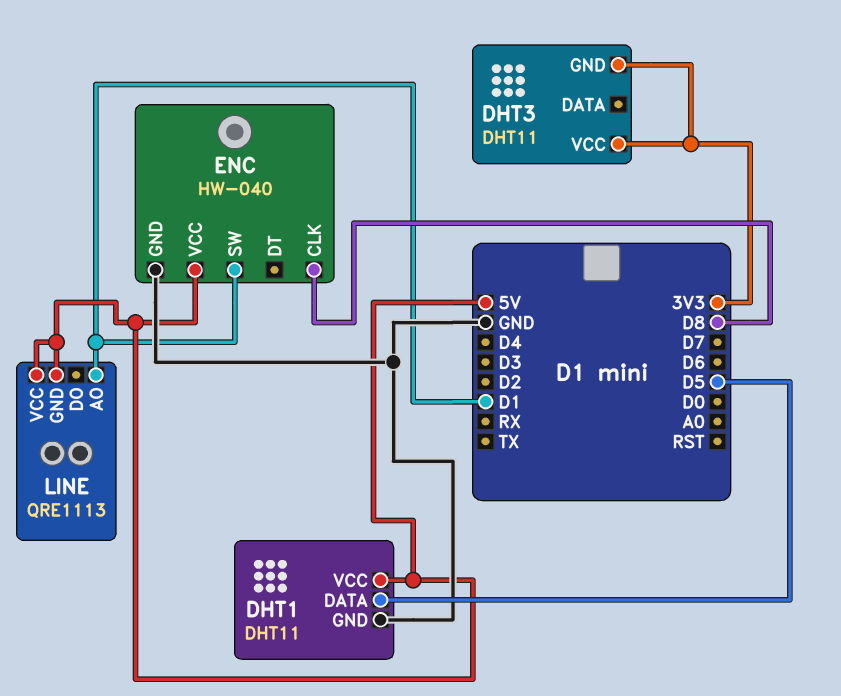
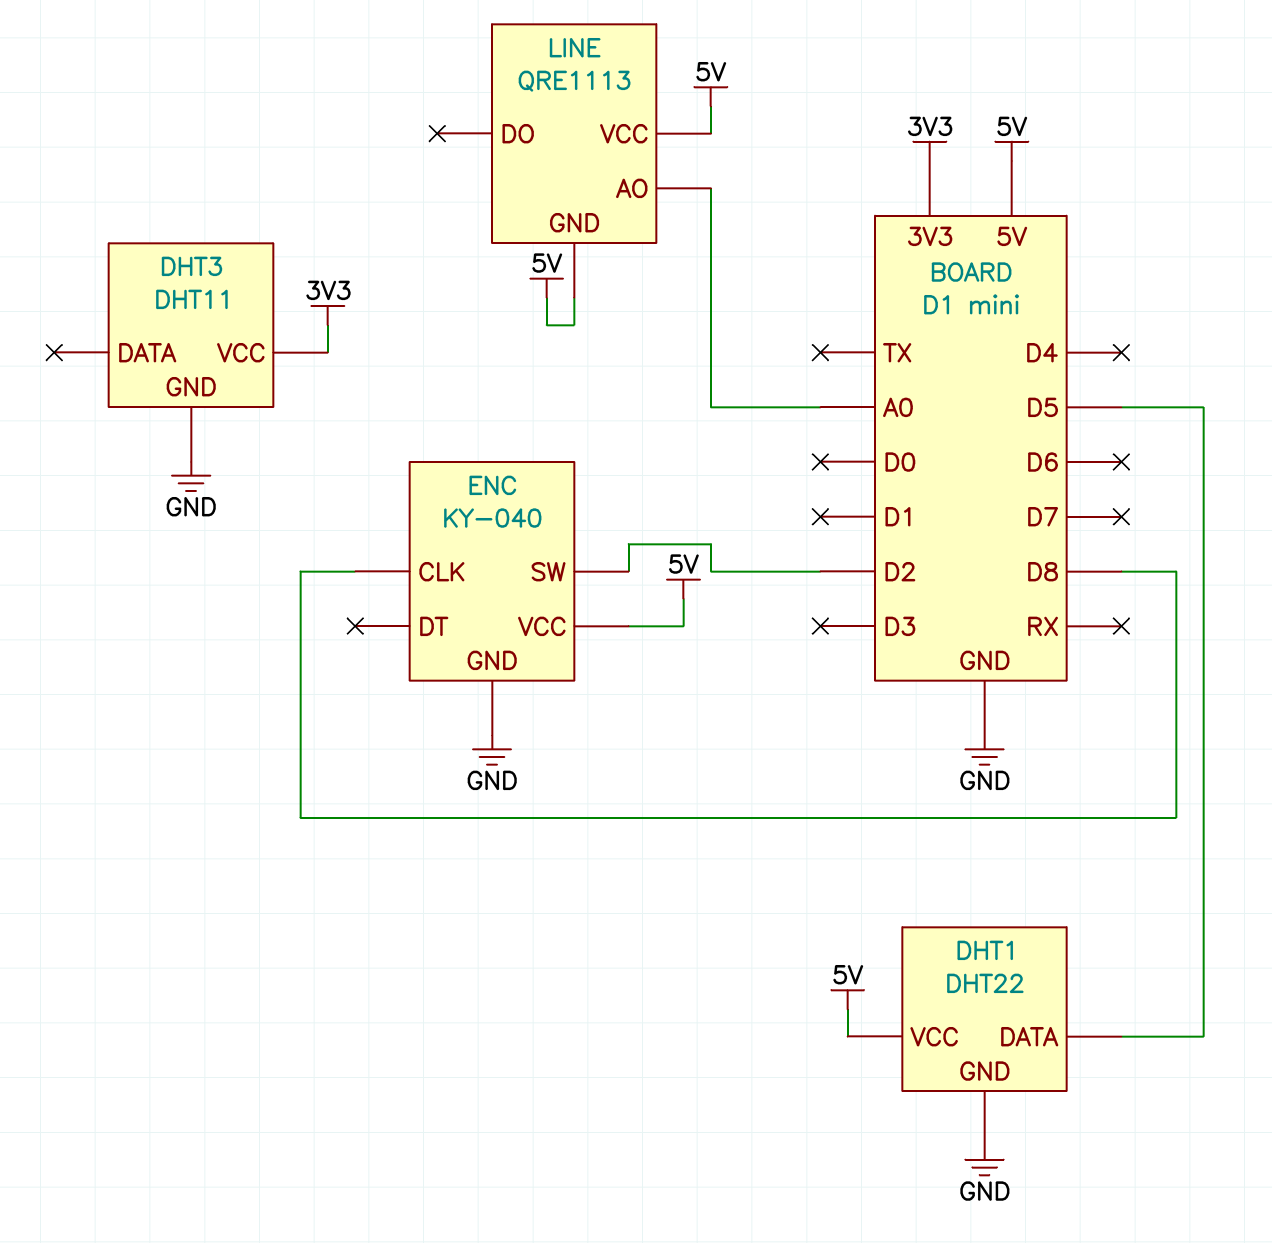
DHT1: DHT11 -> DHT22
DHT3 pin GND: 3V3 -> GND
ENC: HW-040 -> KY-040
ENC pin SW: D1 -> D2
LINE pin AO: D1 -> A0

